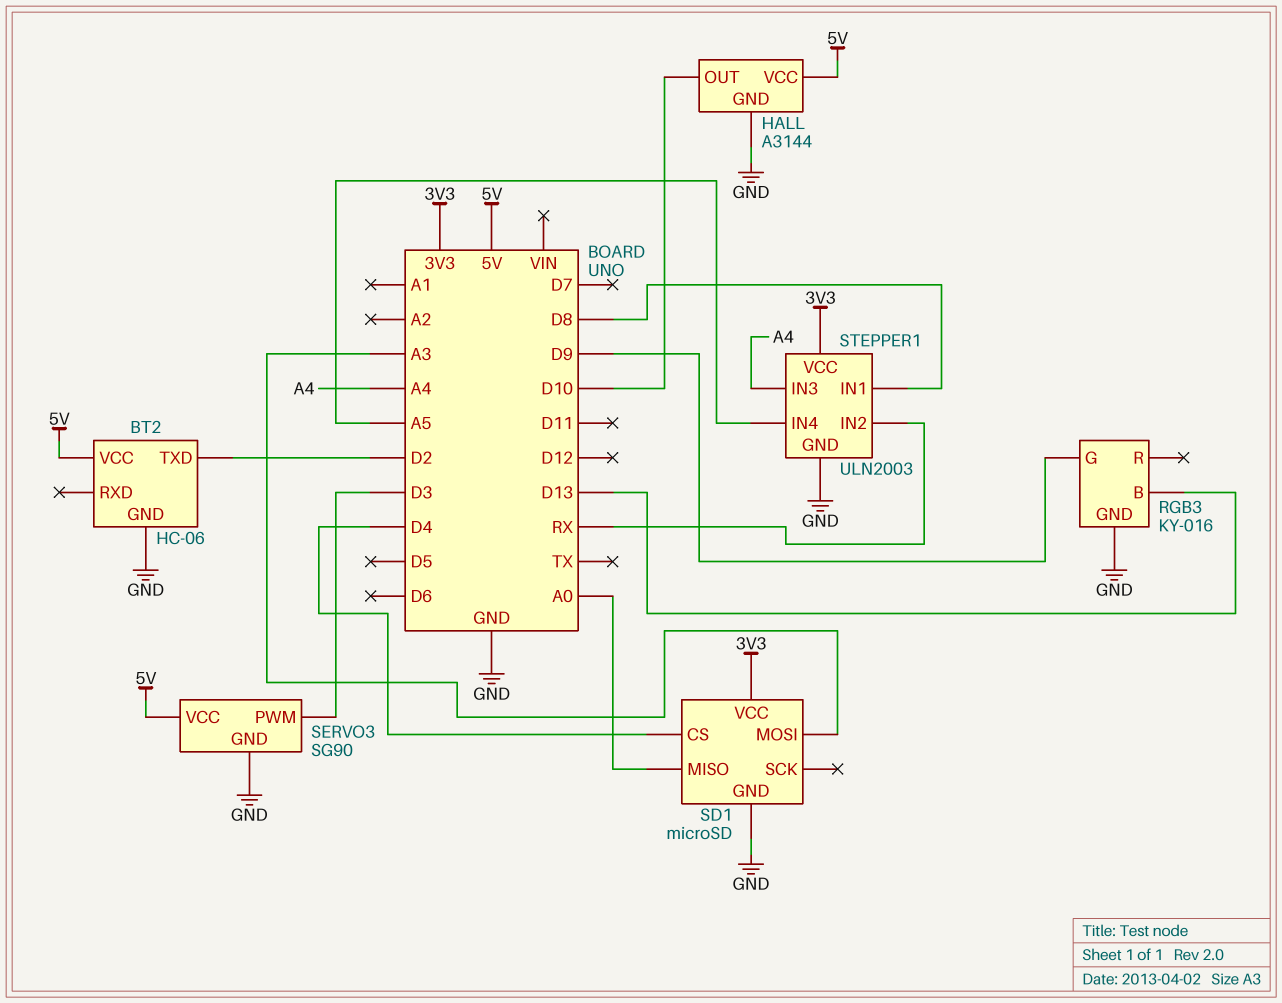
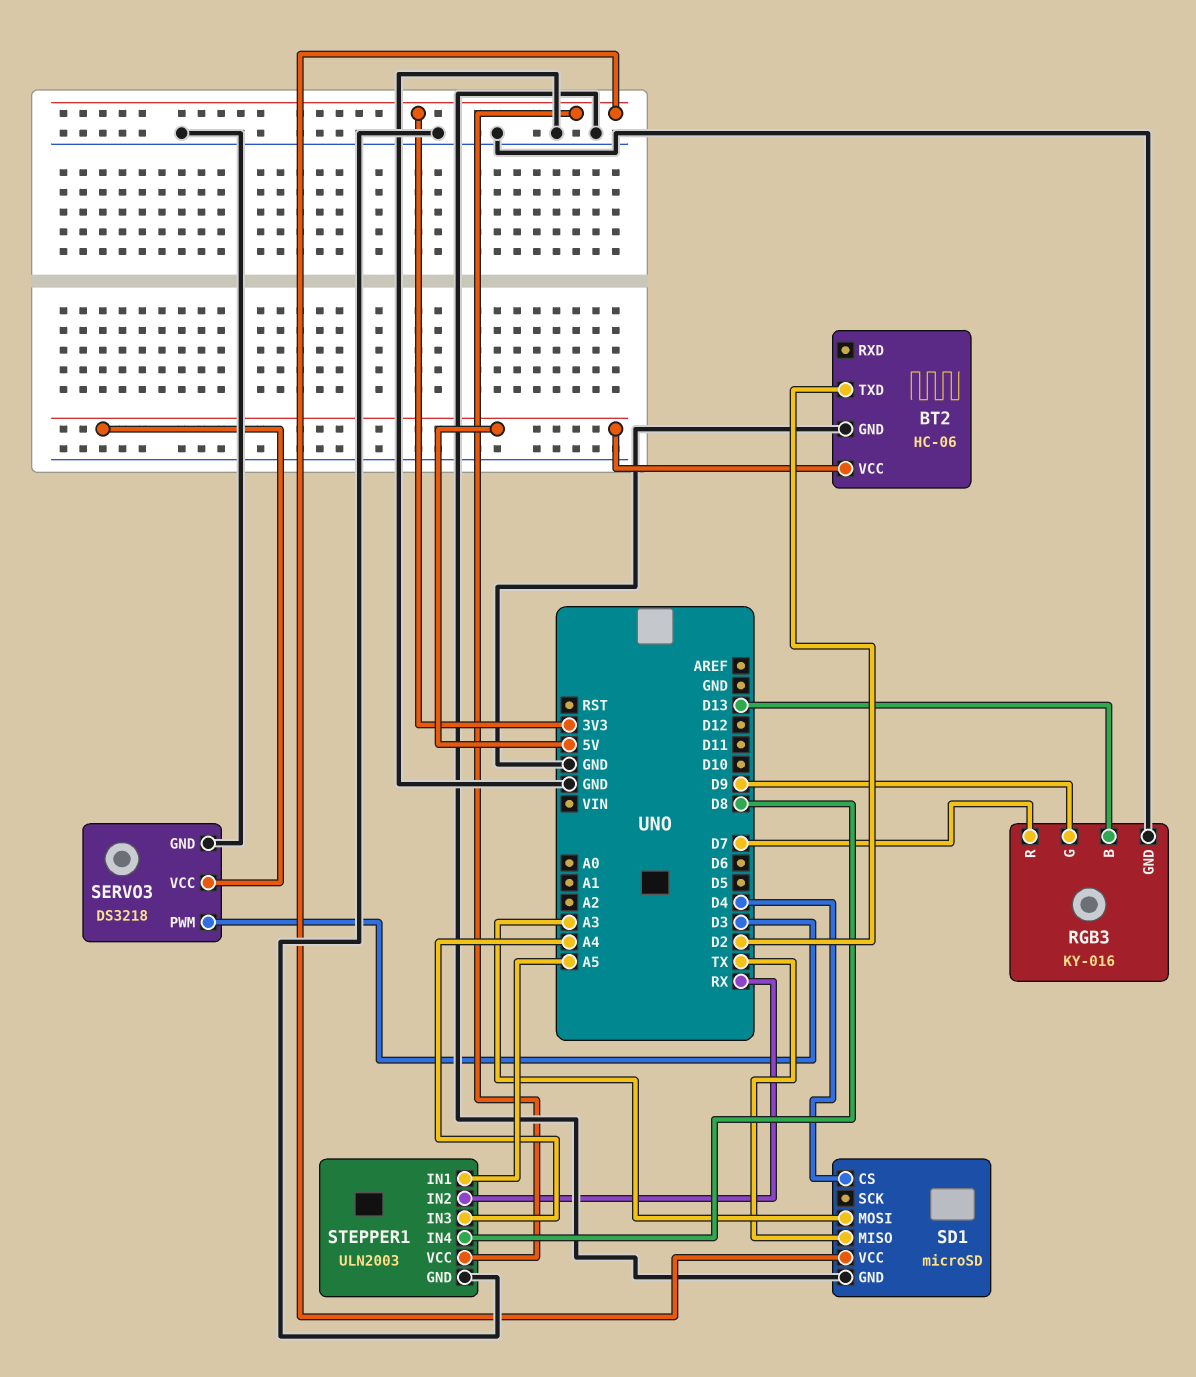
HALL: A3144 -> none
HALL pin GND: GND -> none
HALL pin OUT: D10 -> none
HALL pin VCC: 5V -> none
RGB3 pin R: none -> D7
SD1 pin MISO: A0 -> TX
SERVO3: SG90 -> DS3218
STEPPER1 pin IN1: D8 -> A5
STEPPER1 pin IN4: A5 -> D8

